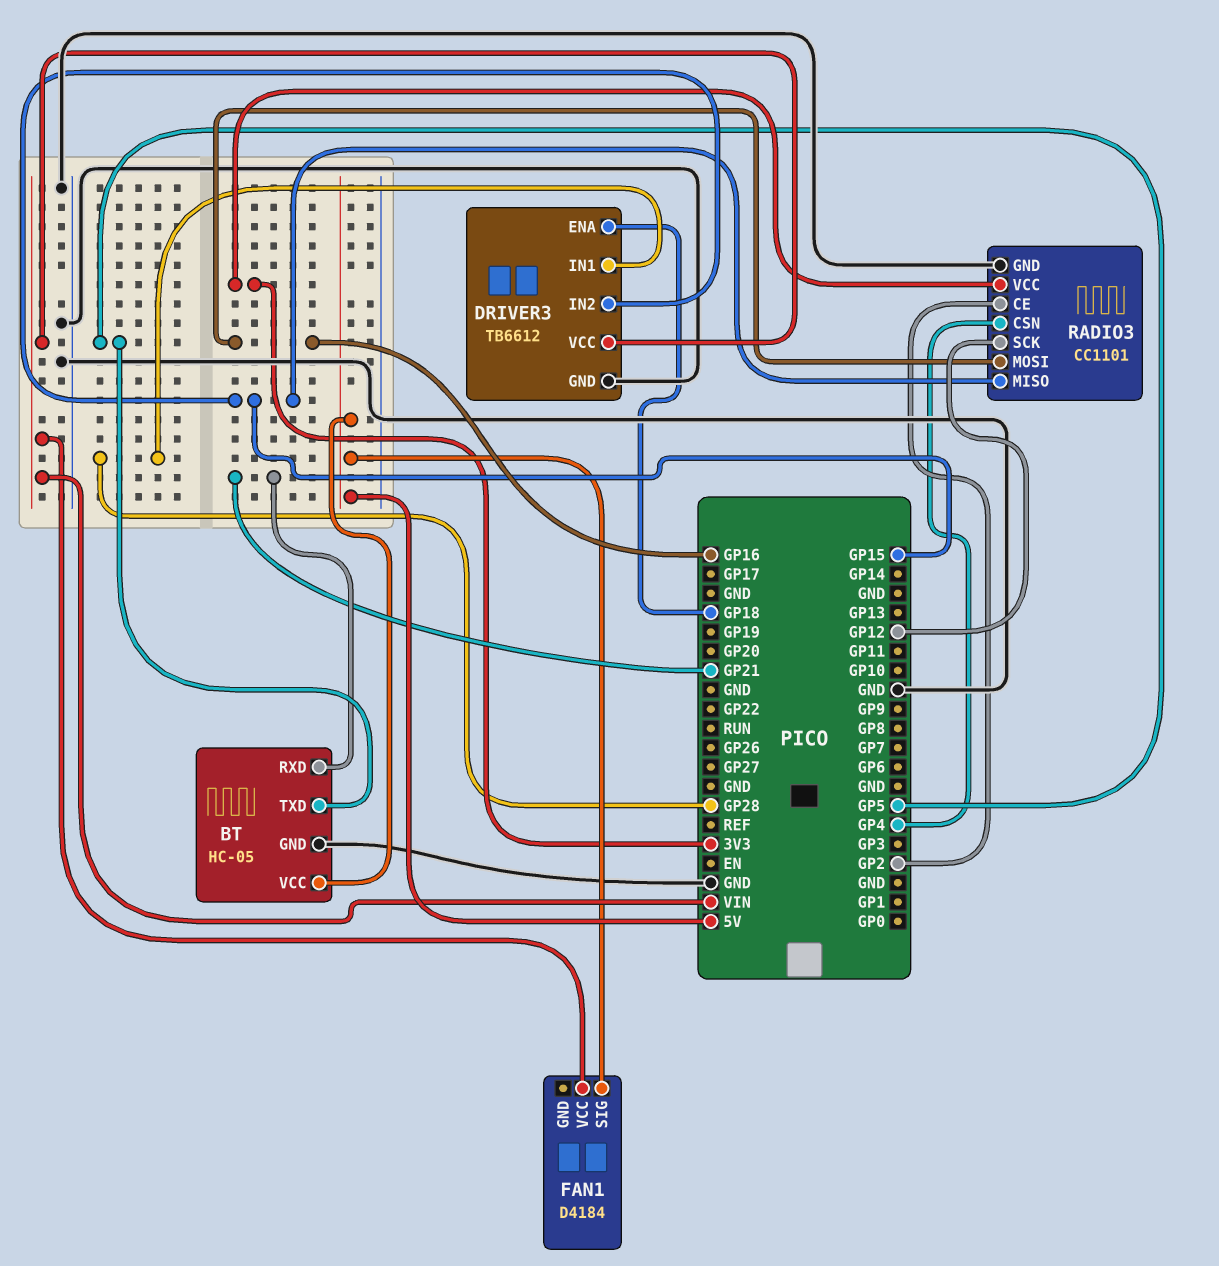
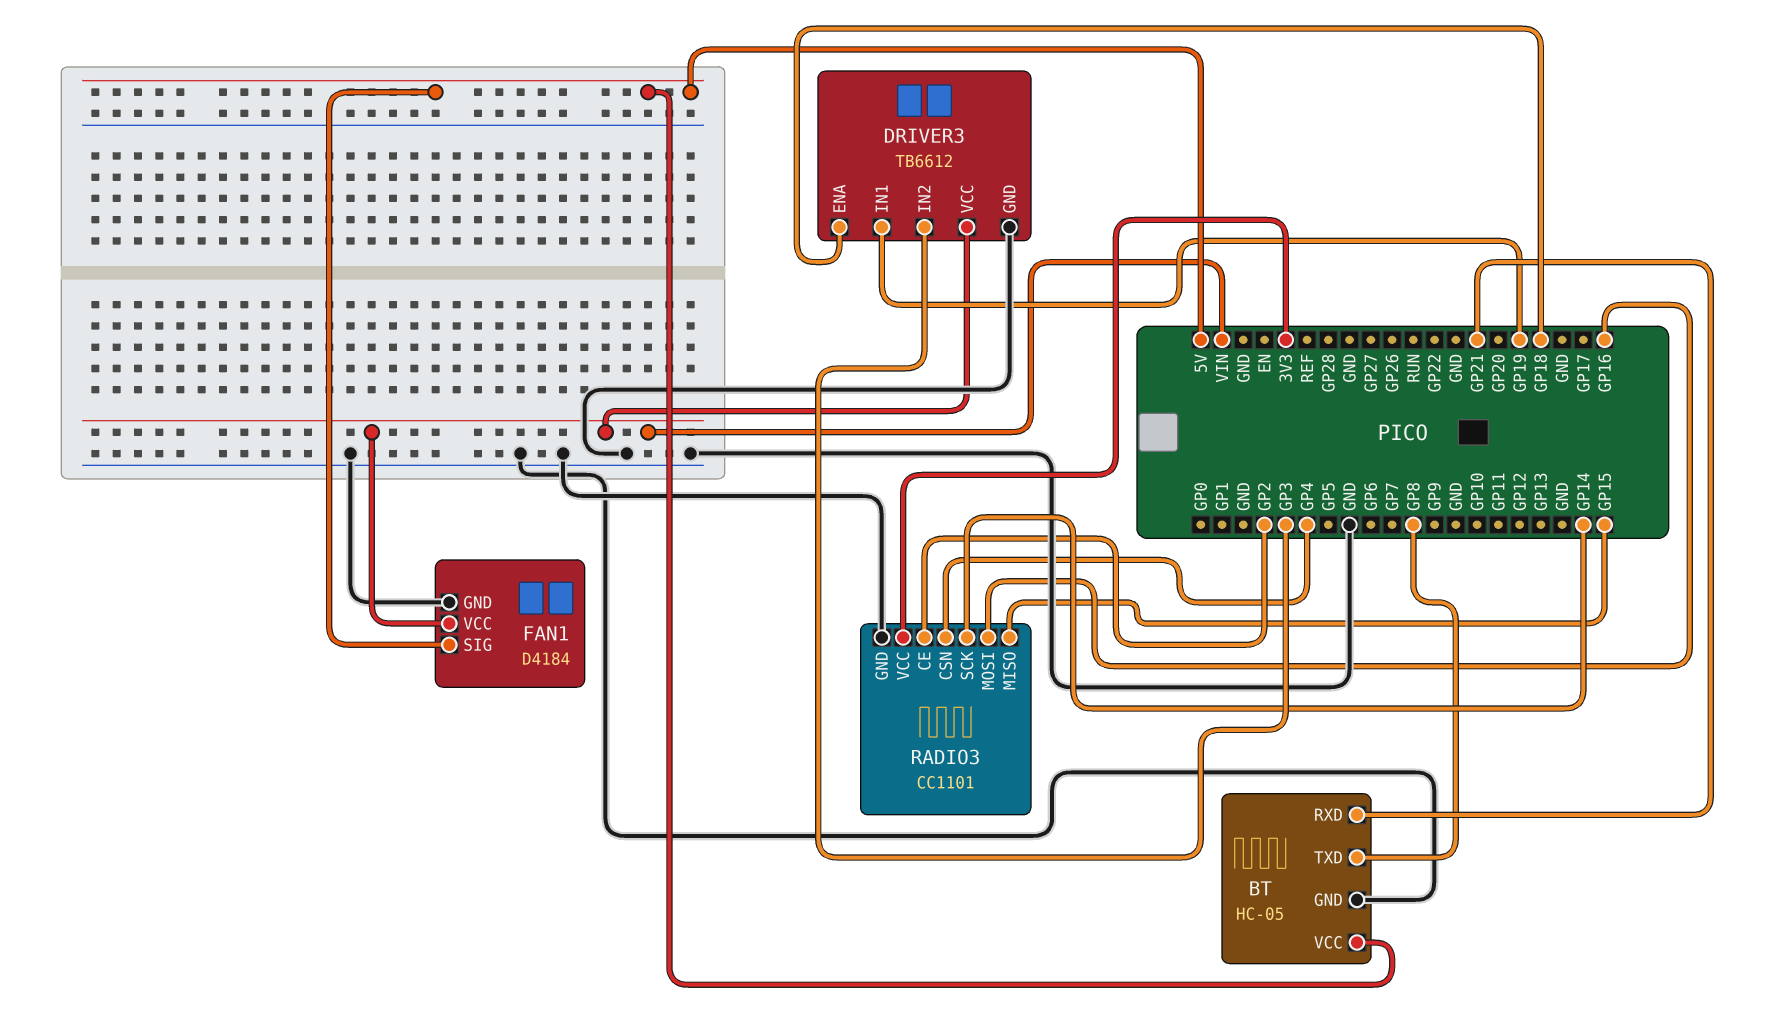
BT pin TXD: GP5 -> GP8
DRIVER3 pin IN1: GP28 -> GP19
DRIVER3 pin IN2: GP15 -> GP3
FAN1 pin GND: none -> GND
RADIO3 pin SCK: GP12 -> GP14

